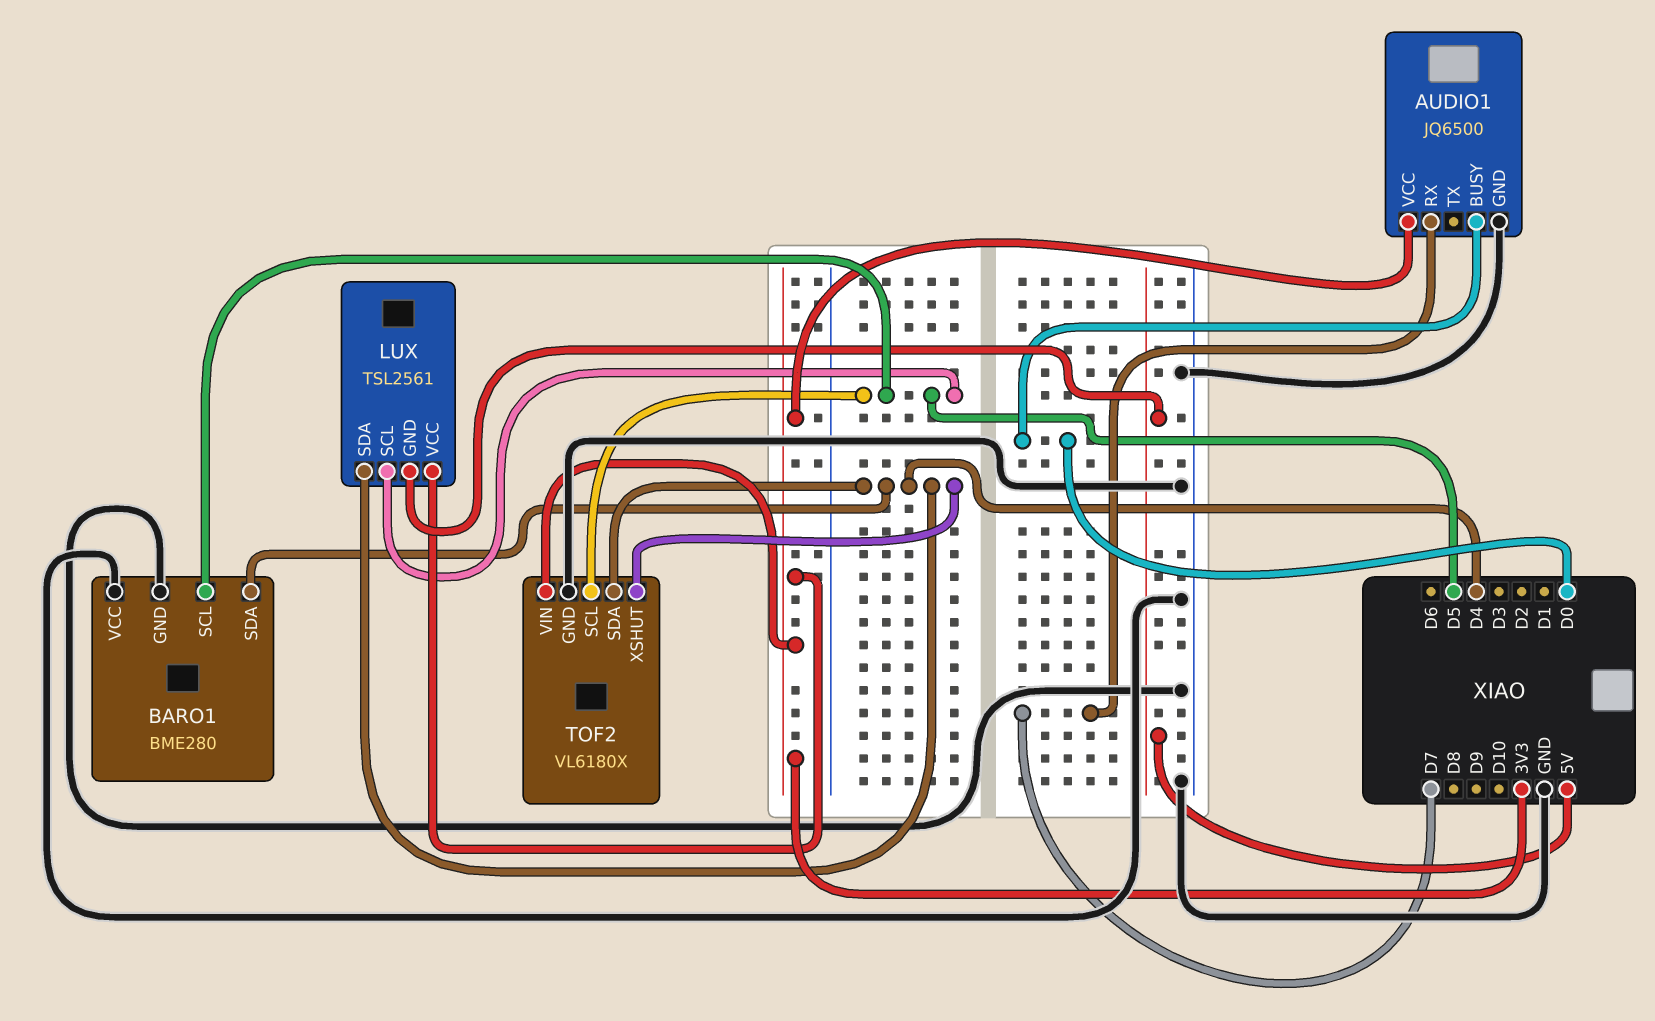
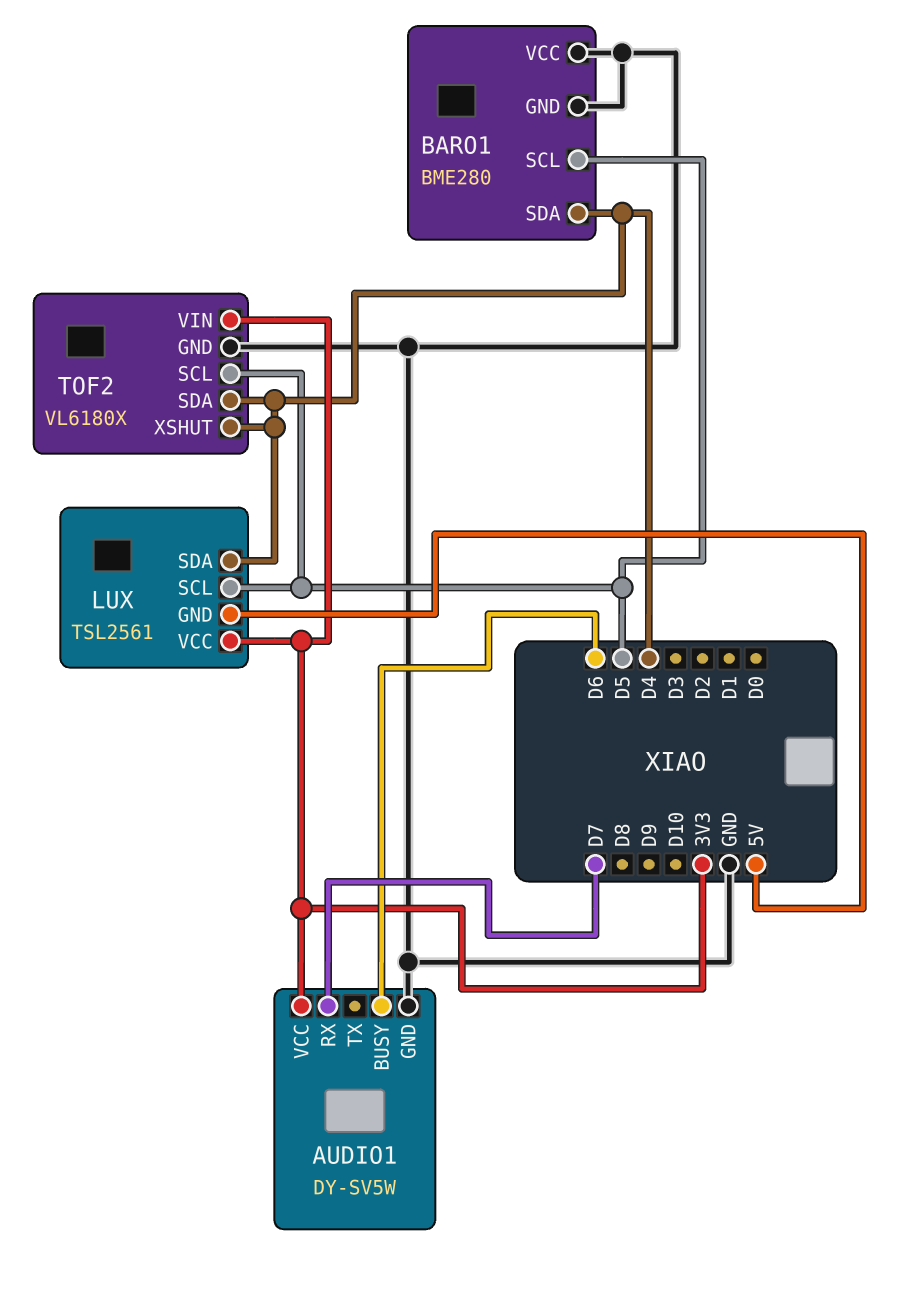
AUDIO1: JQ6500 -> DY-SV5W
AUDIO1 pin BUSY: D0 -> D6

